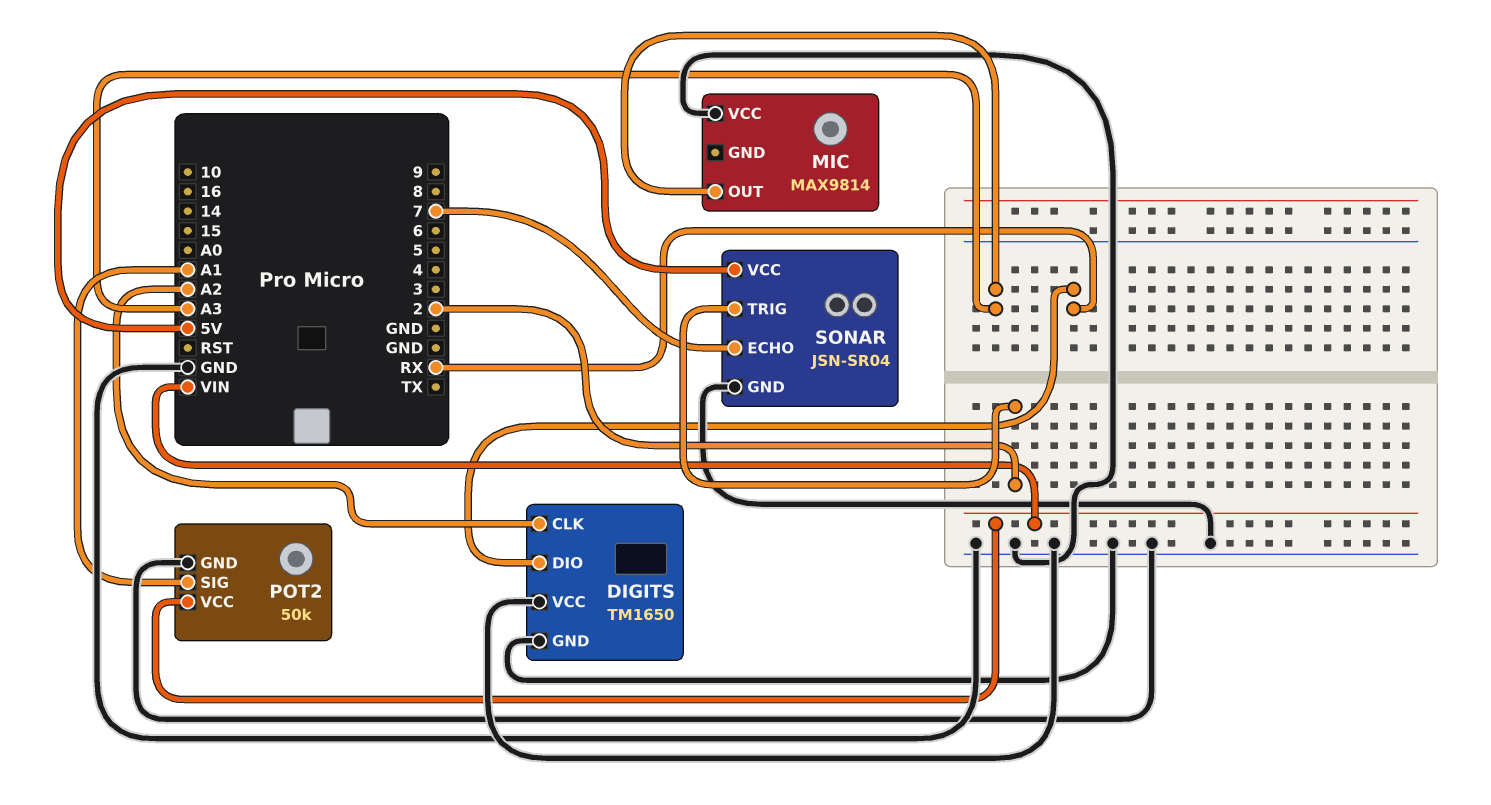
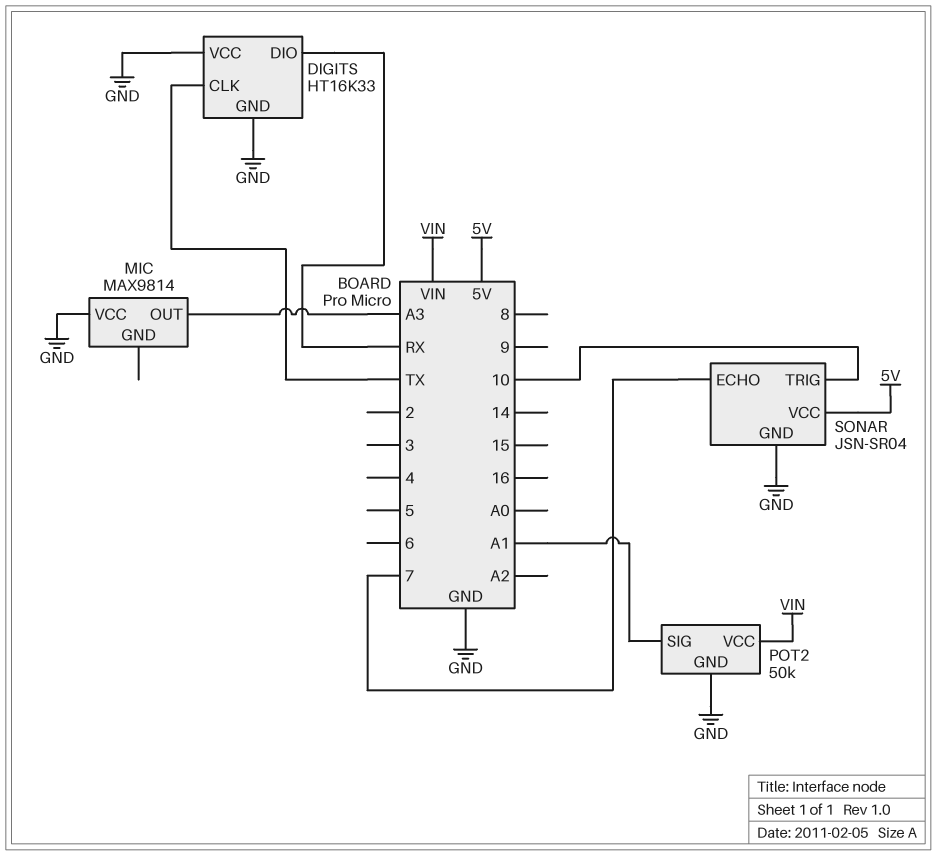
DIGITS: TM1650 -> HT16K33
DIGITS pin CLK: A2 -> TX
SONAR pin TRIG: 2 -> 10

